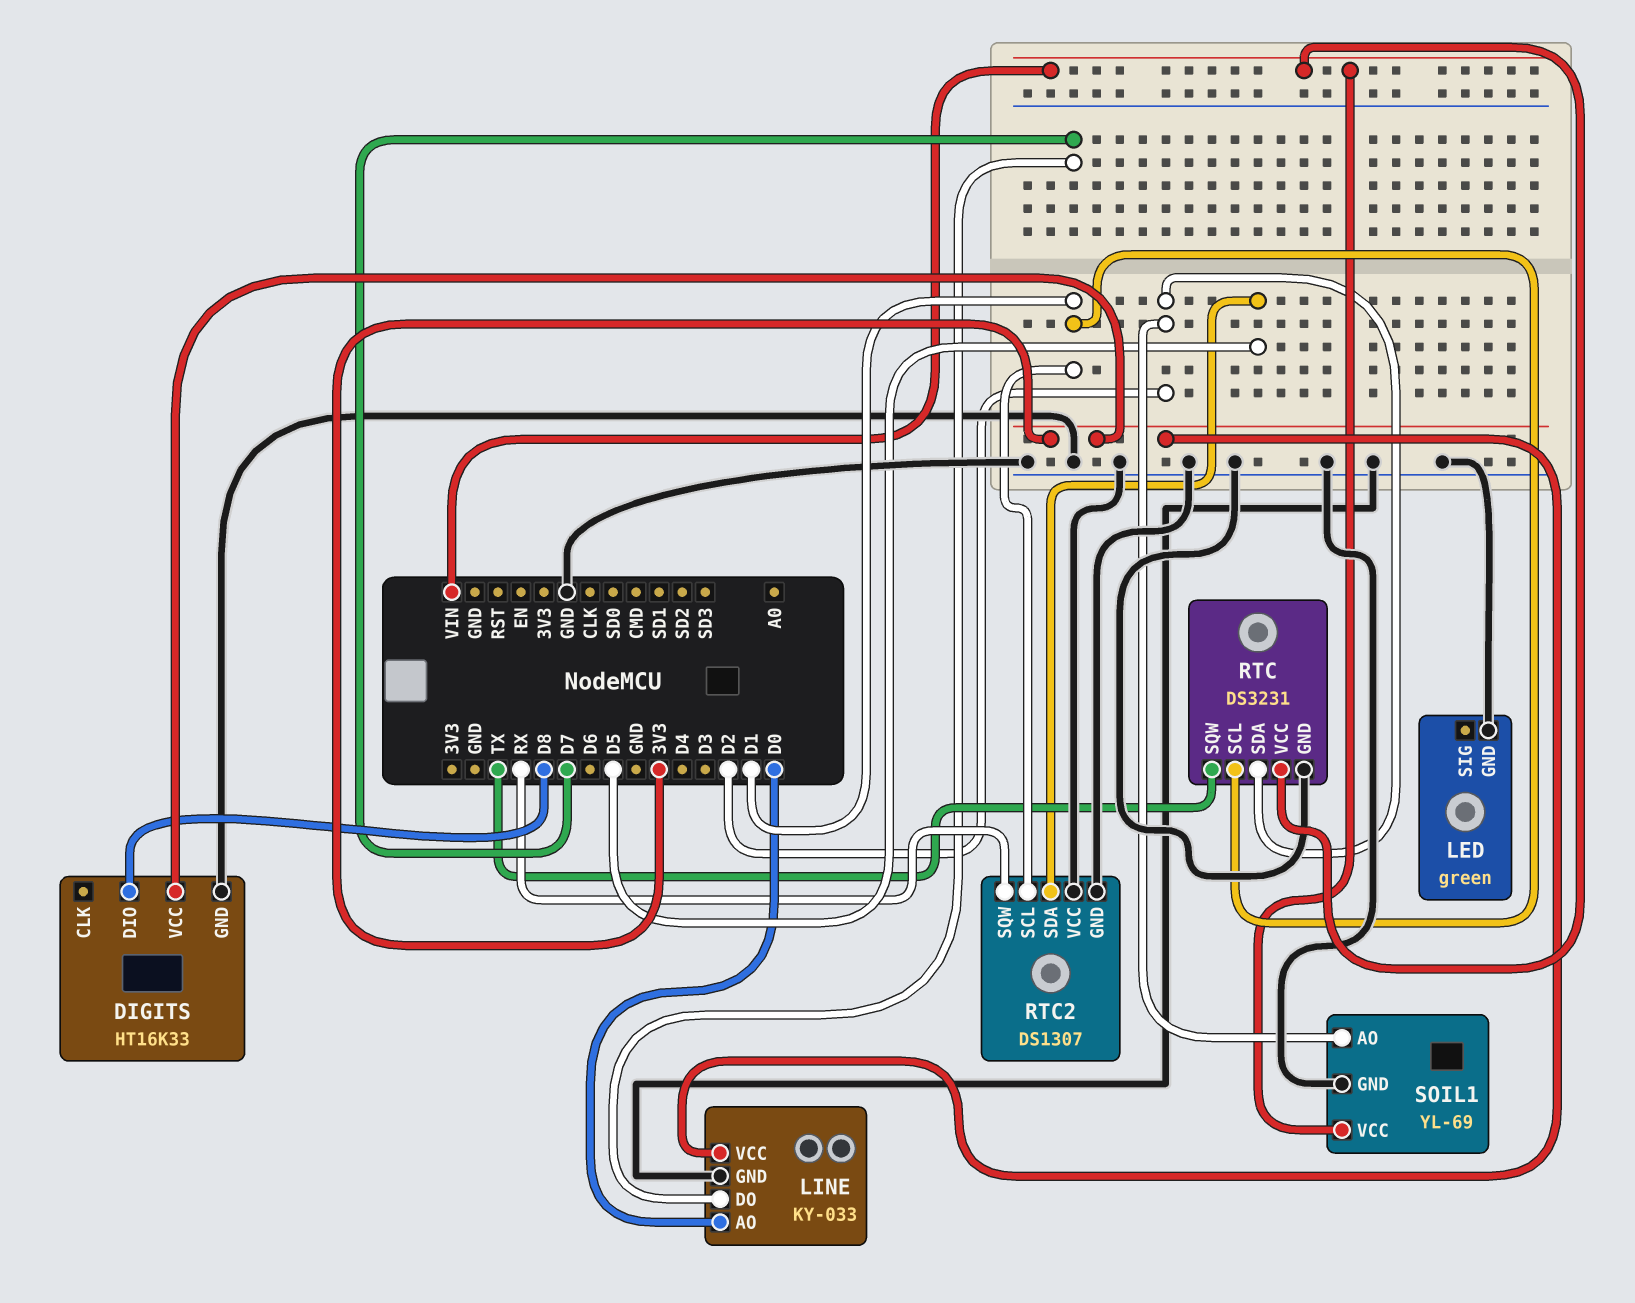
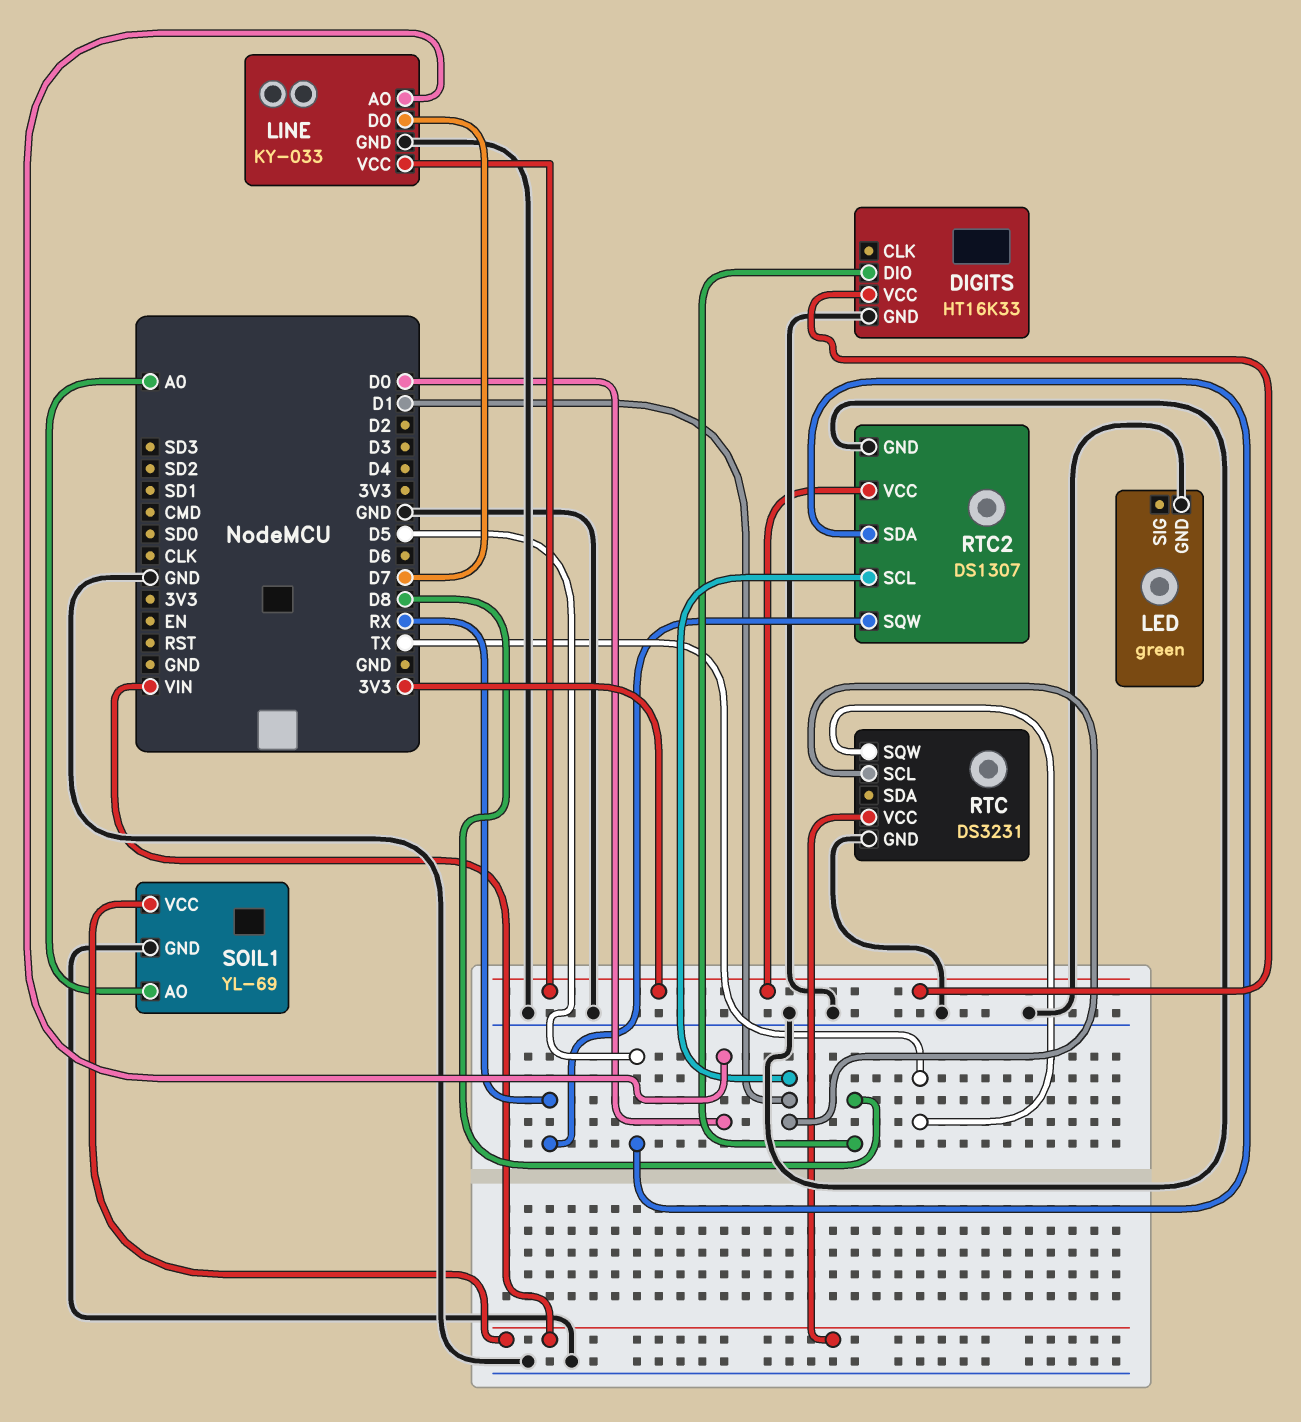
RTC pin SDA: D2 -> none
RTC2 pin VCC: GND -> 3V3
SOIL1 pin AO: D2 -> A0

